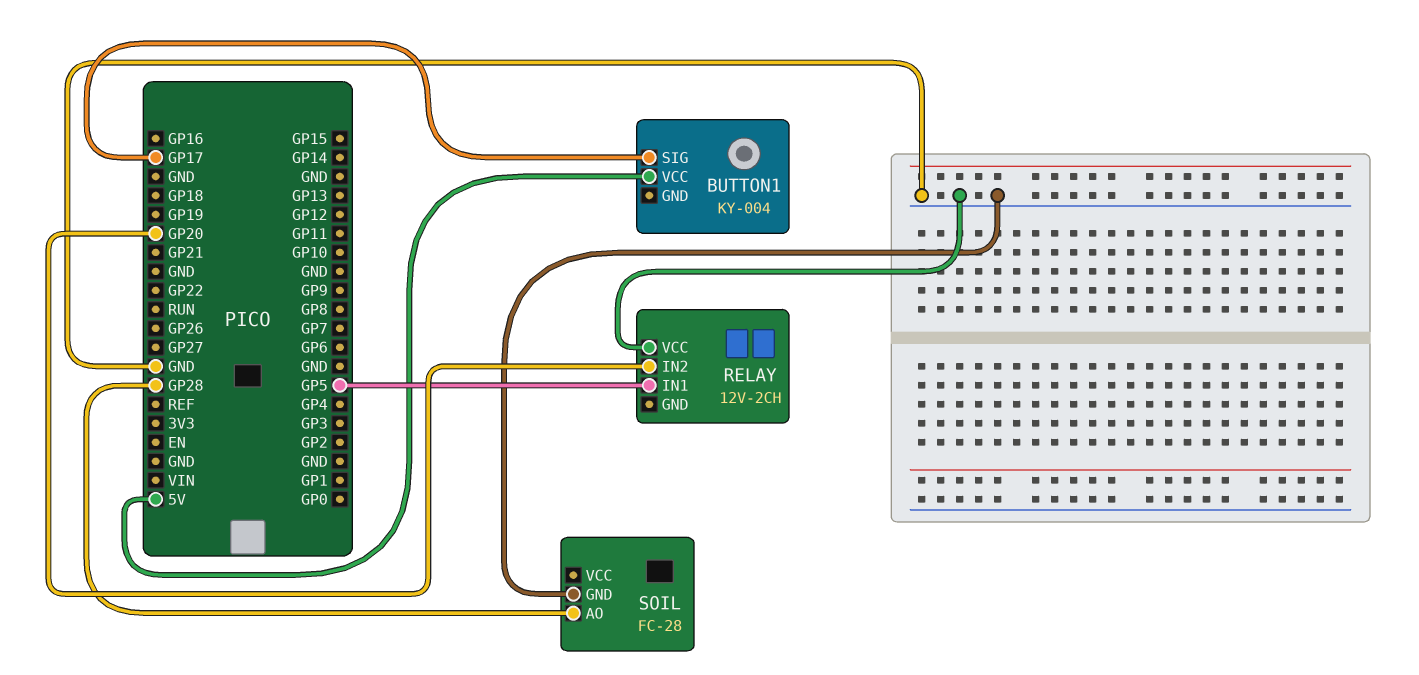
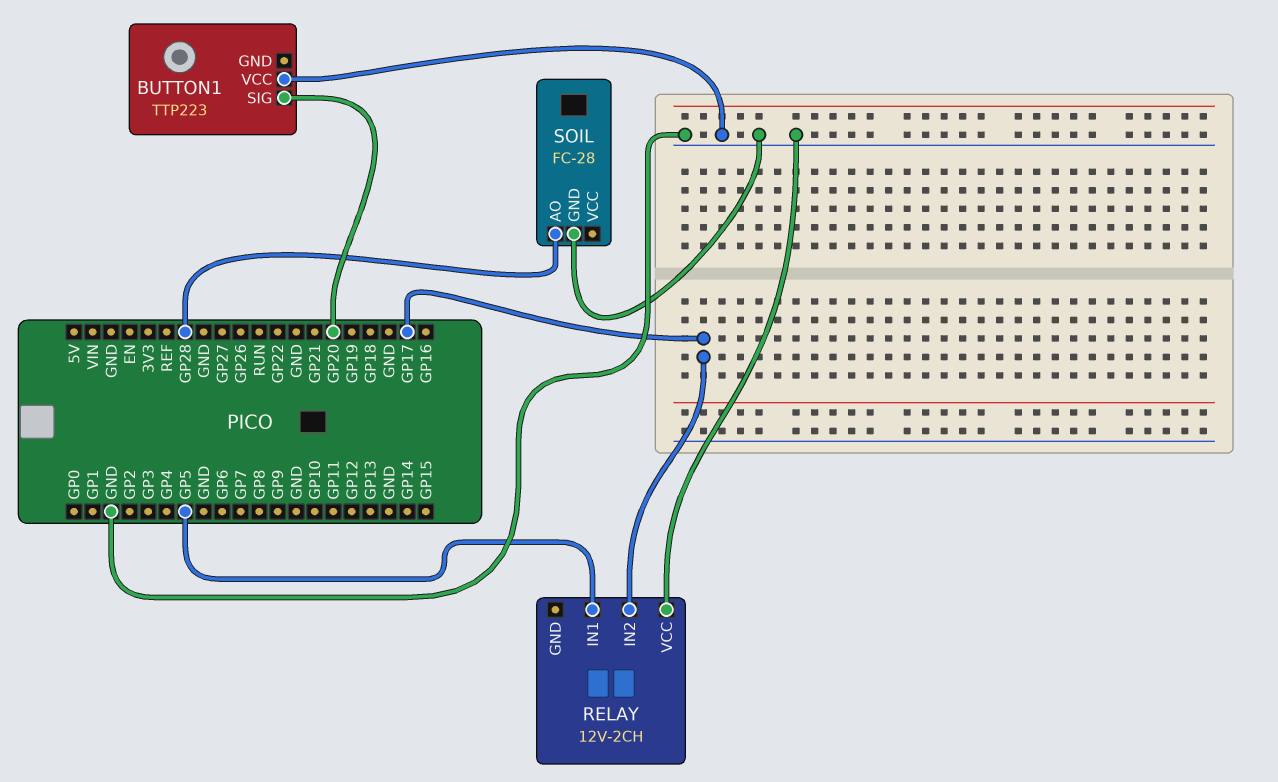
BUTTON1: KY-004 -> TTP223
BUTTON1 pin SIG: GP17 -> GP20
BUTTON1 pin VCC: 5V -> GND
RELAY pin IN2: GP20 -> GP17

